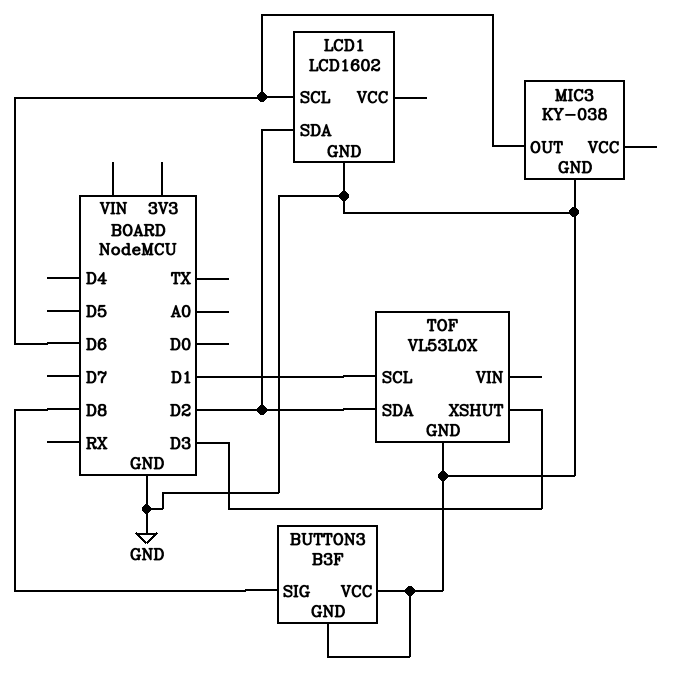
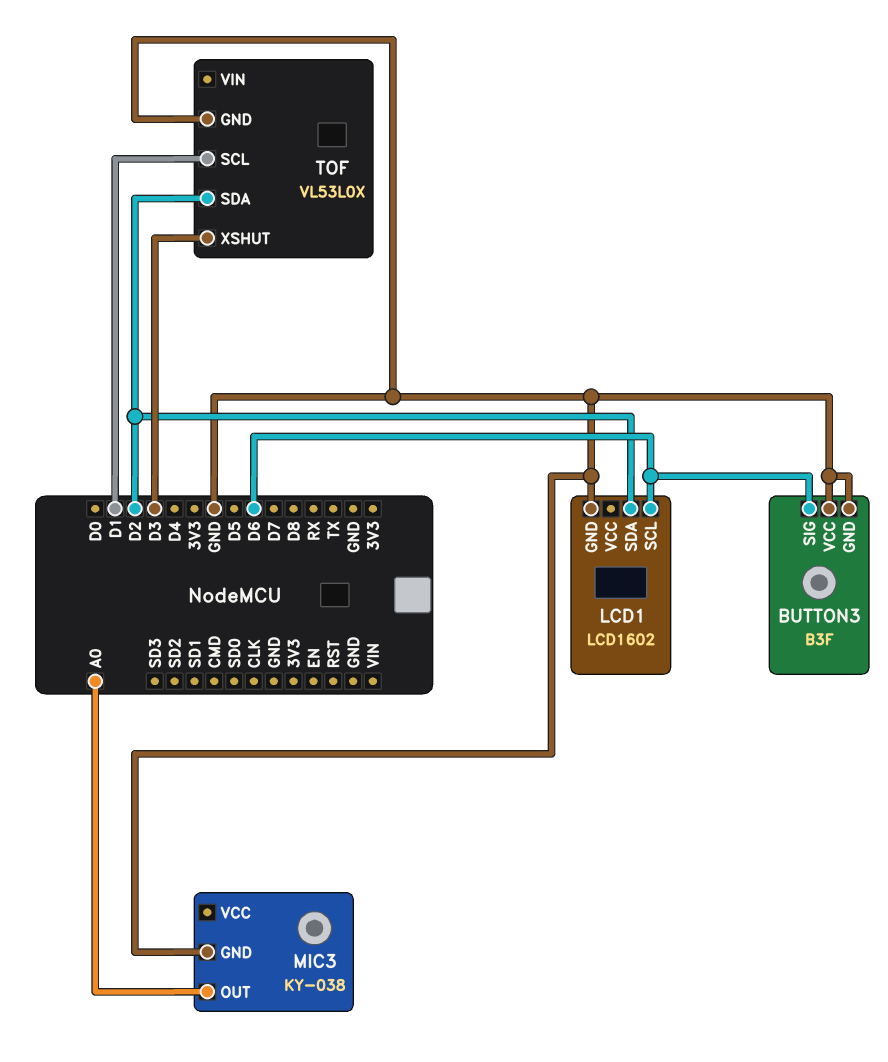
BUTTON3 pin SIG: D8 -> D6
MIC3 pin OUT: D6 -> A0

